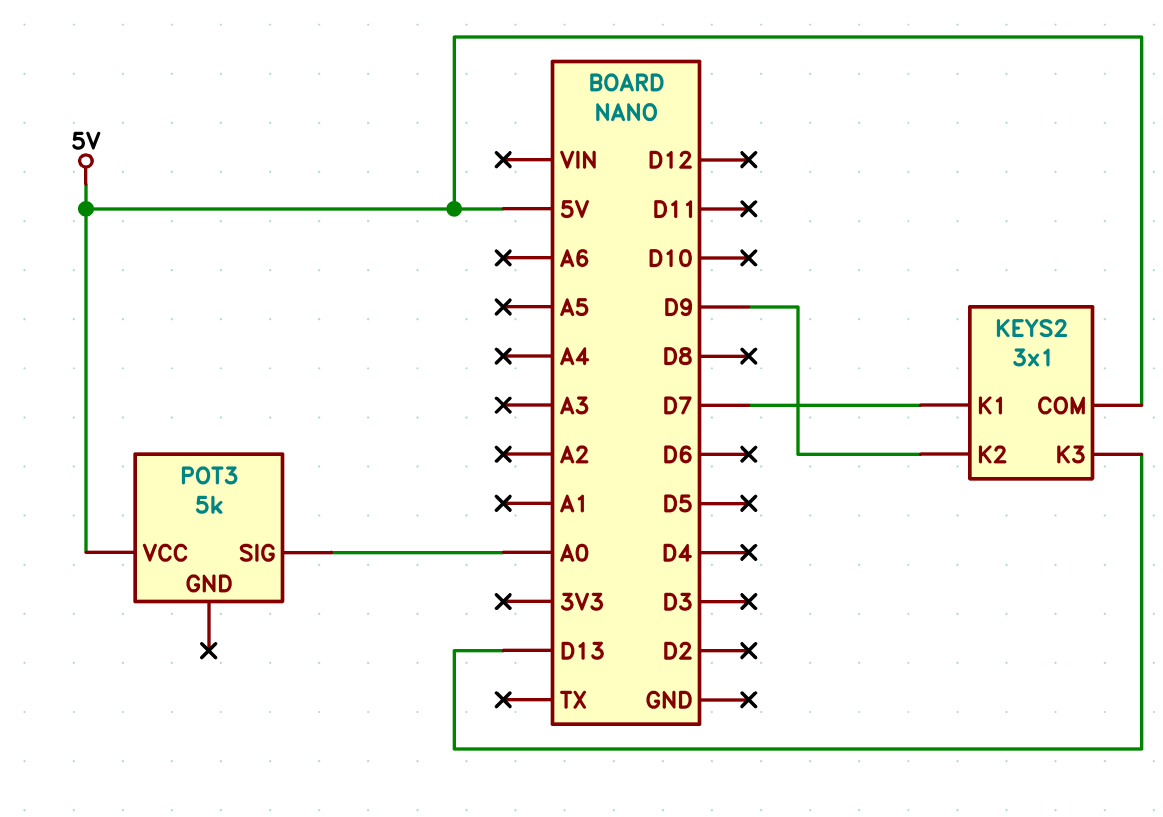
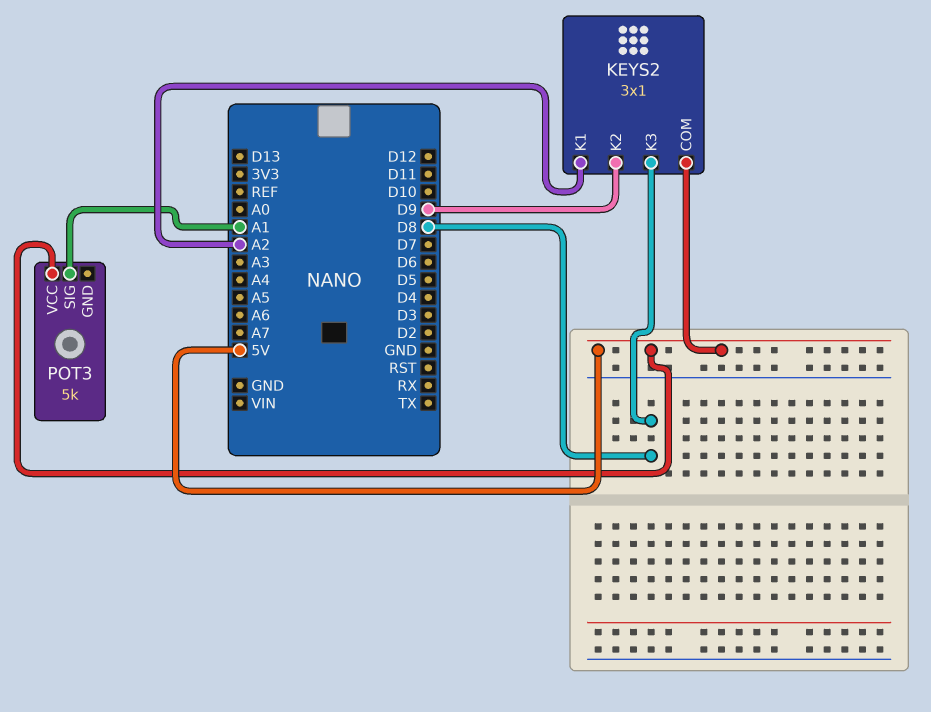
KEYS2 pin K1: D7 -> A2
KEYS2 pin K3: D13 -> D8
POT3 pin SIG: A0 -> A1

